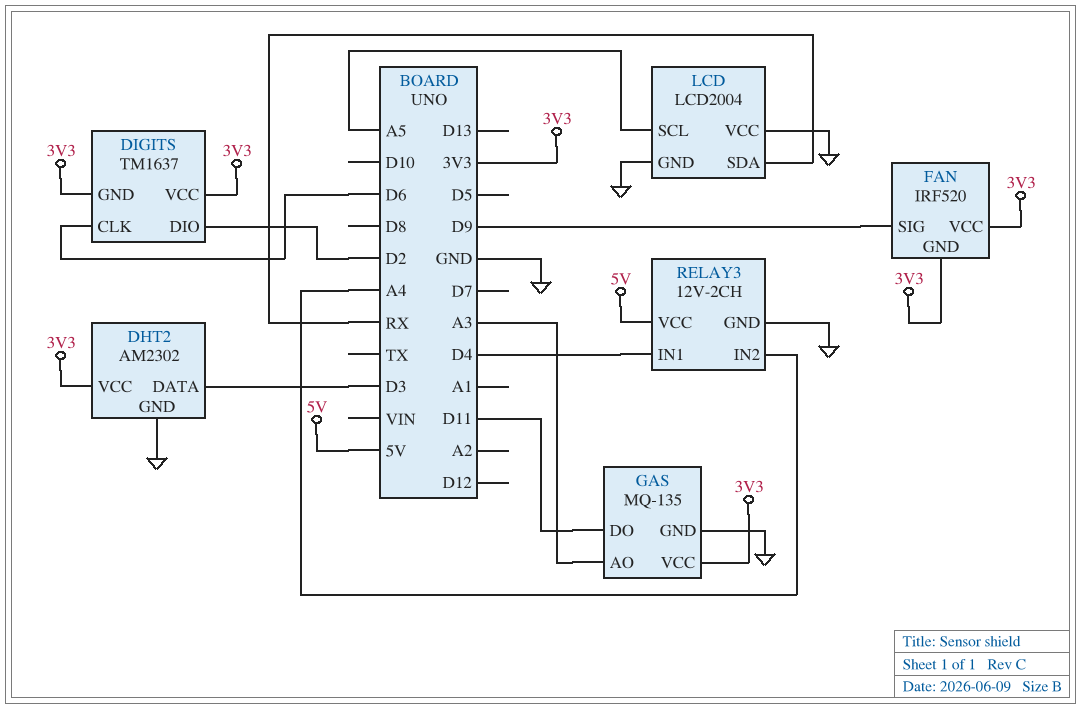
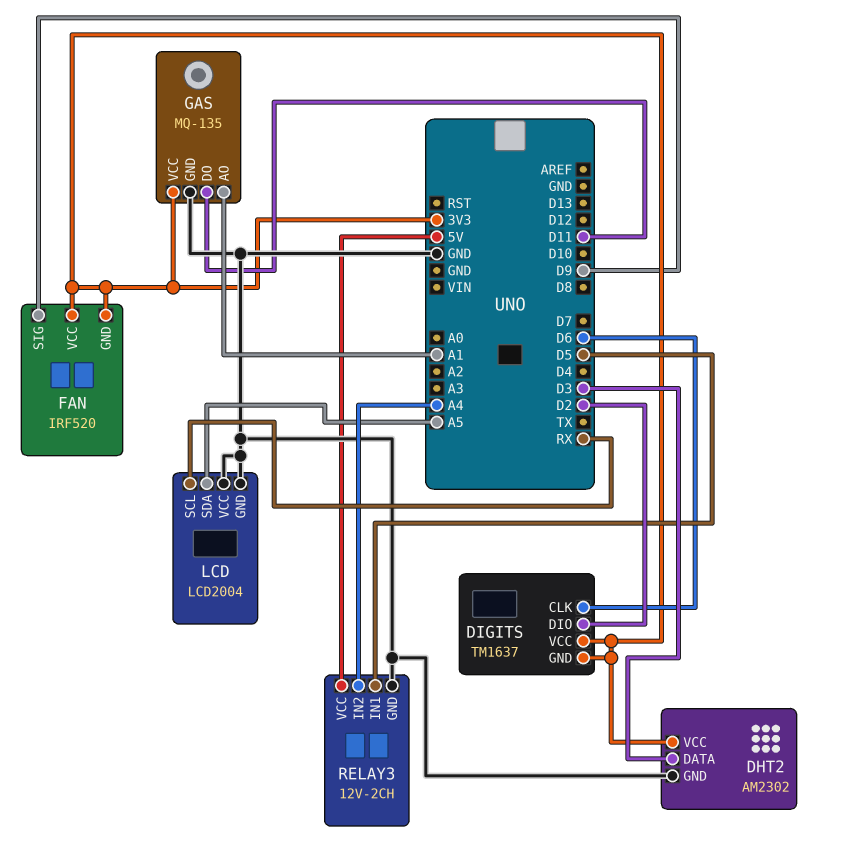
GAS pin AO: A3 -> A1
LCD pin SCL: A5 -> RX
LCD pin SDA: RX -> A5
RELAY3 pin IN1: D4 -> D5

